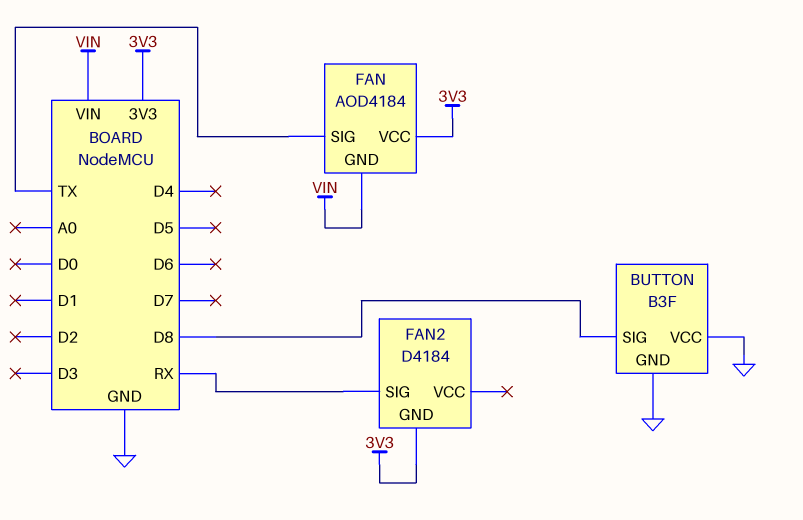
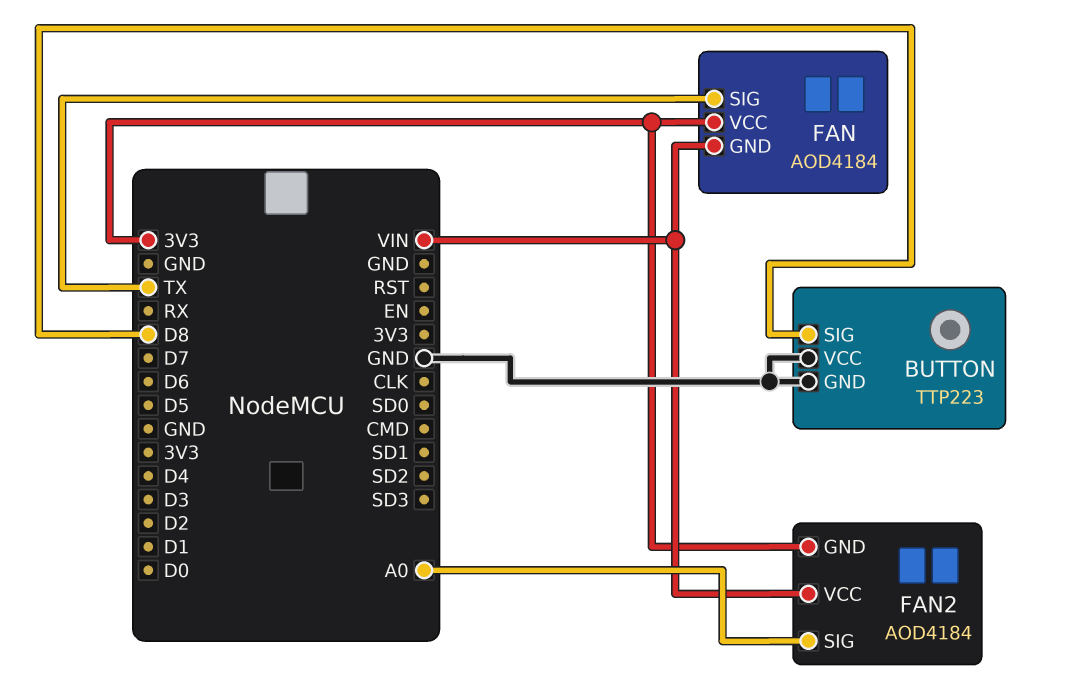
BUTTON: B3F -> TTP223
FAN2: D4184 -> AOD4184
FAN2 pin SIG: RX -> A0
FAN2 pin VCC: none -> VIN

